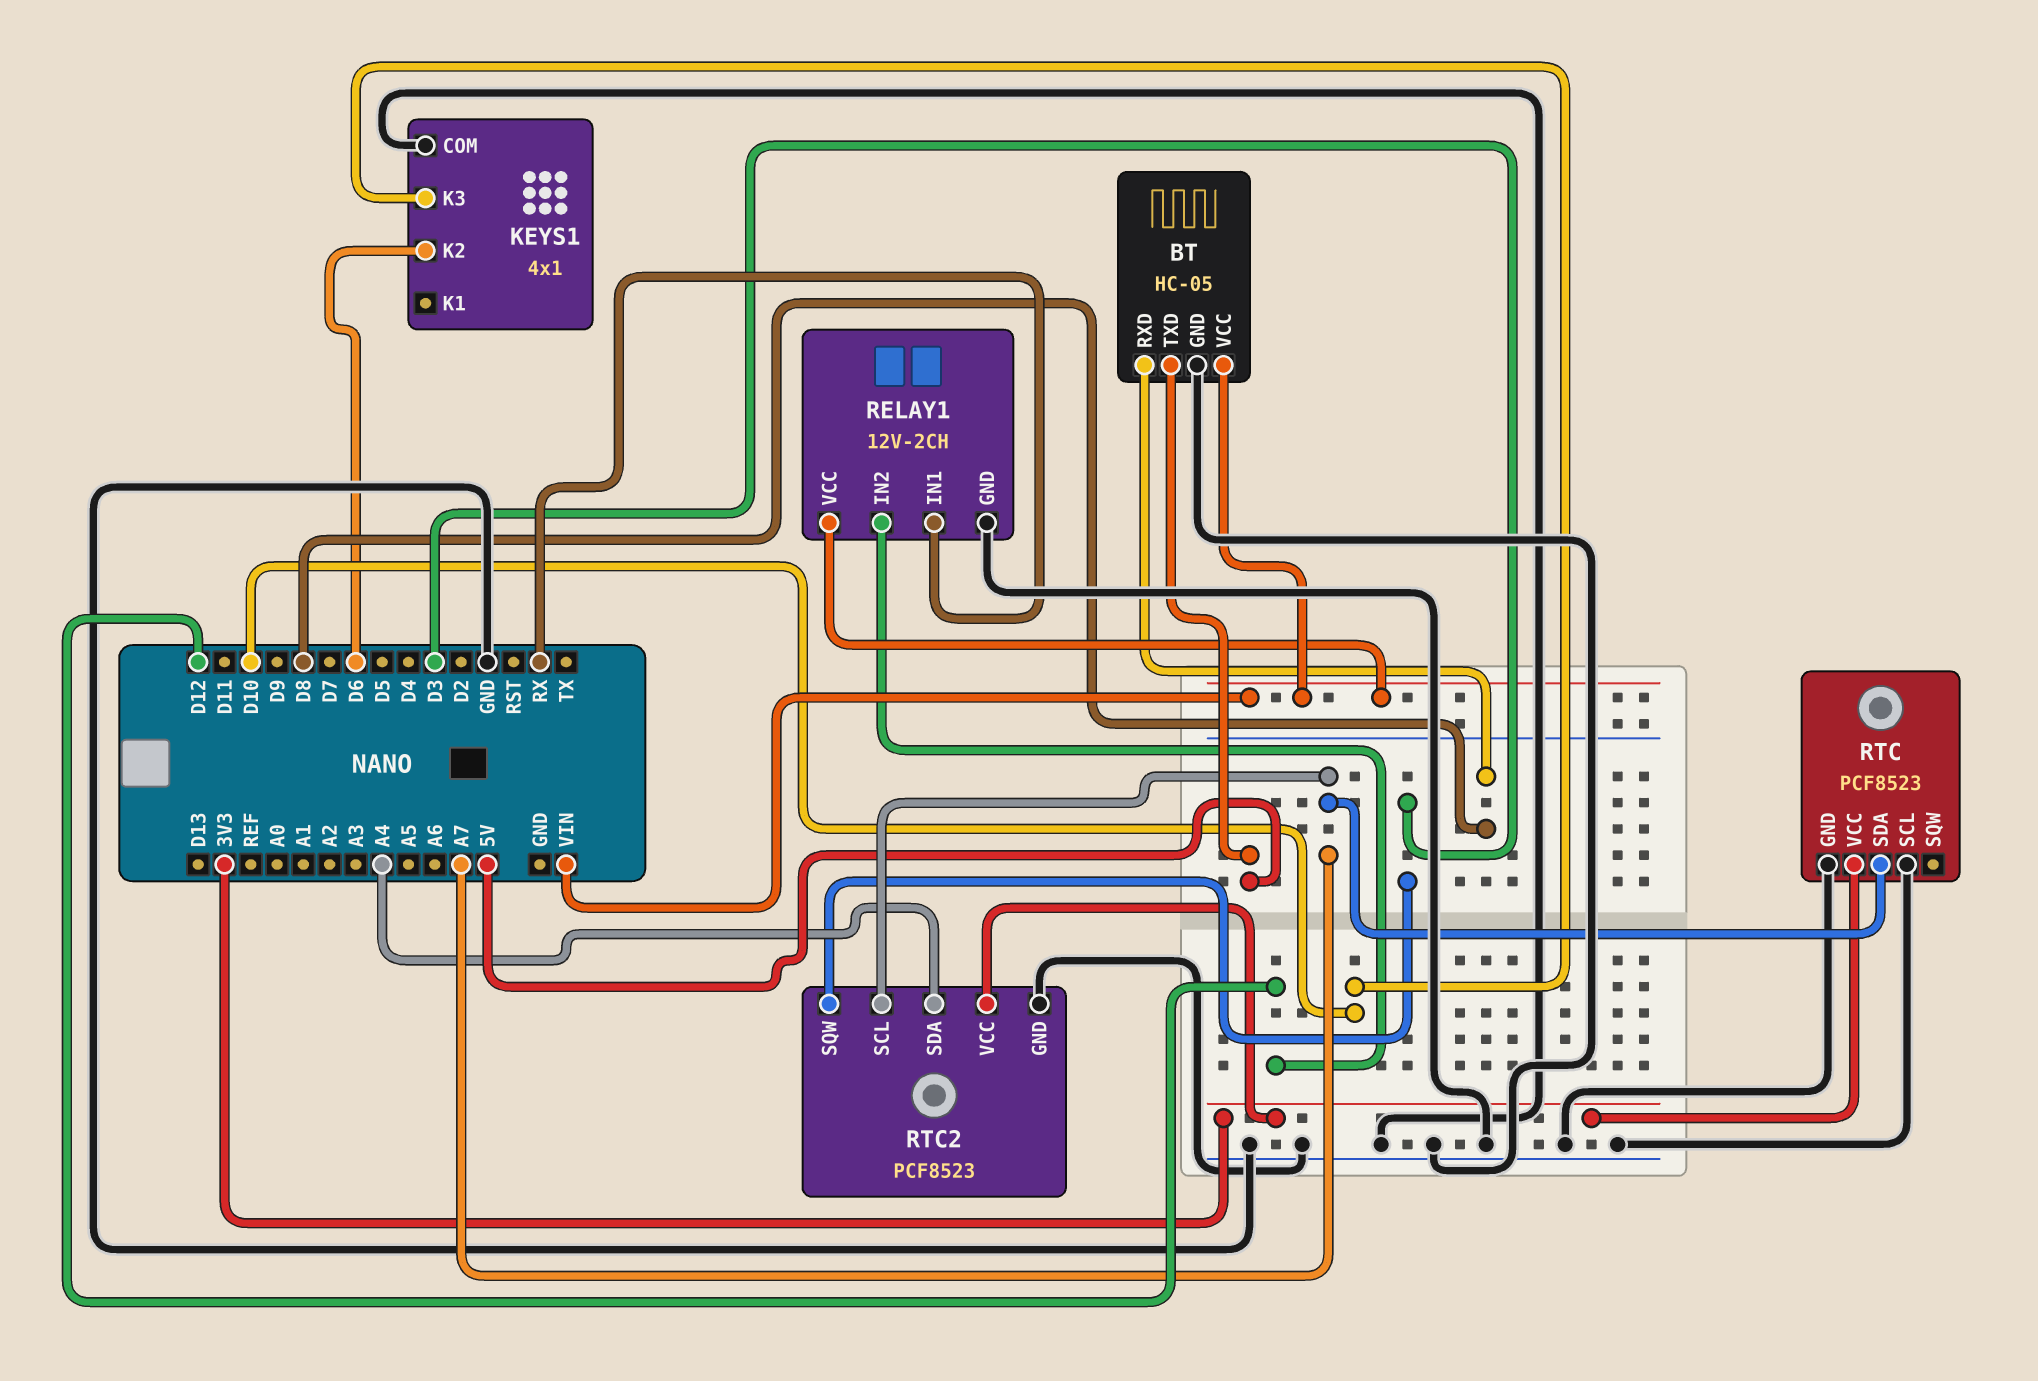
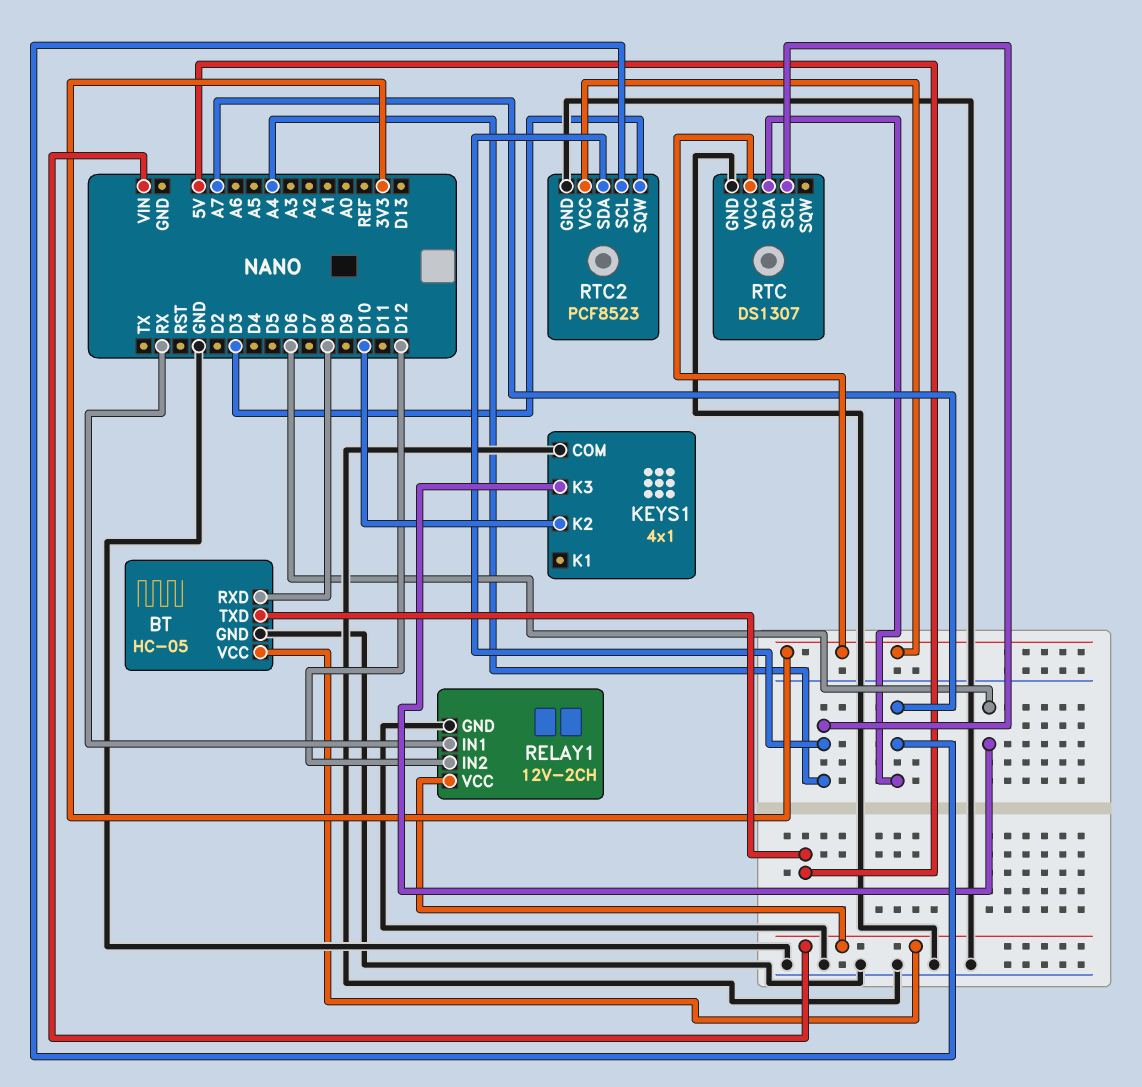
KEYS1 pin K2: D6 -> D10
KEYS1 pin K3: D10 -> D6
RTC: PCF8523 -> DS1307
RTC pin SCL: GND -> A4

